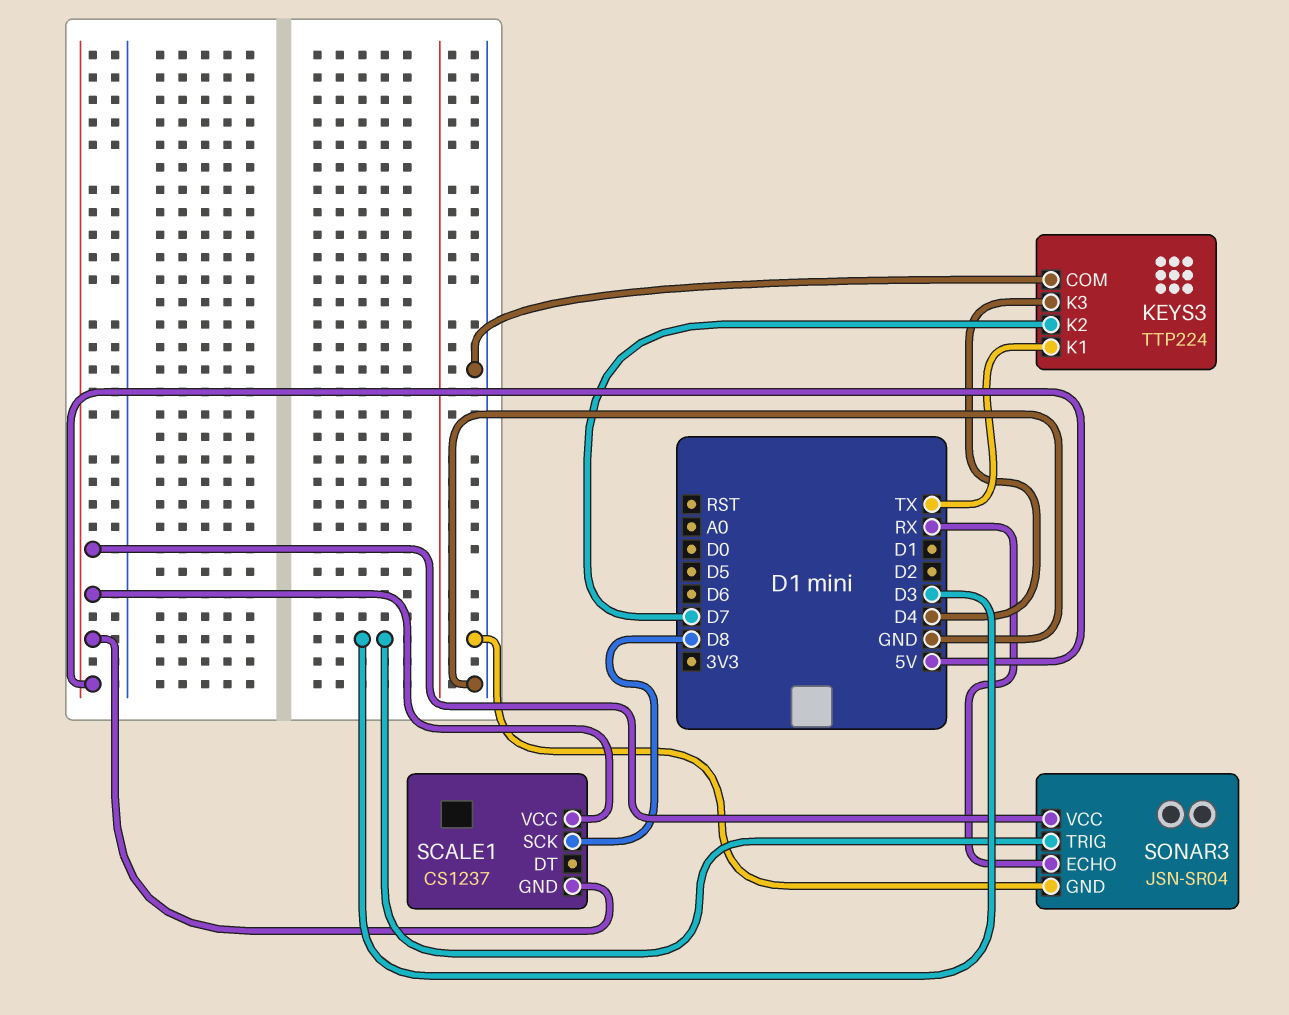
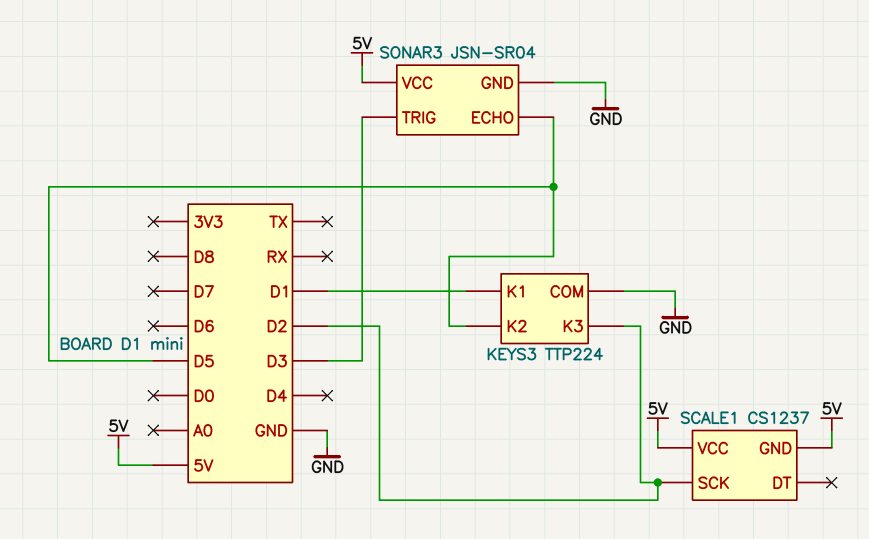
KEYS3 pin K1: TX -> D1
KEYS3 pin K2: D7 -> D5
KEYS3 pin K3: D4 -> D2
SCALE1 pin SCK: D8 -> D2
SONAR3 pin ECHO: RX -> D5

